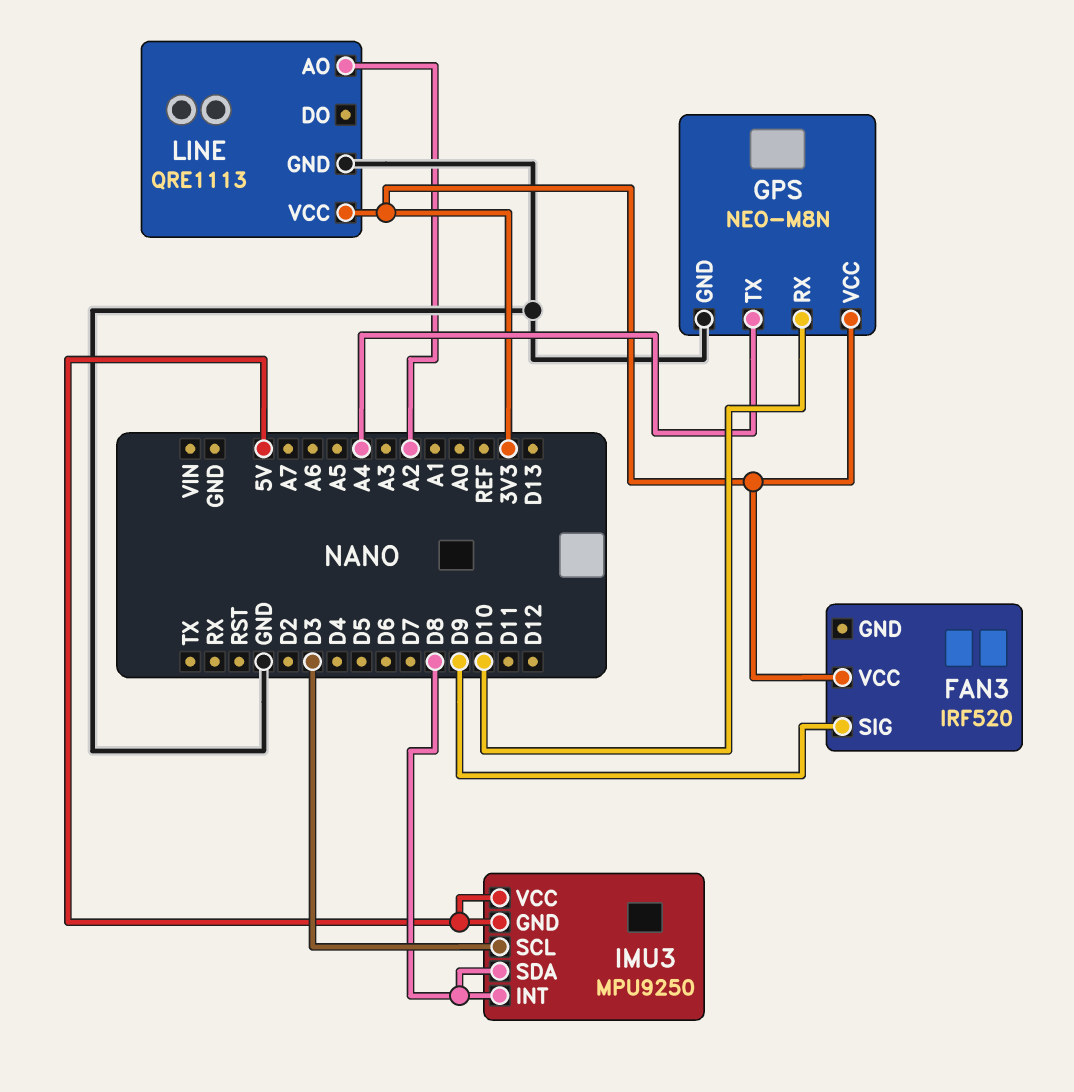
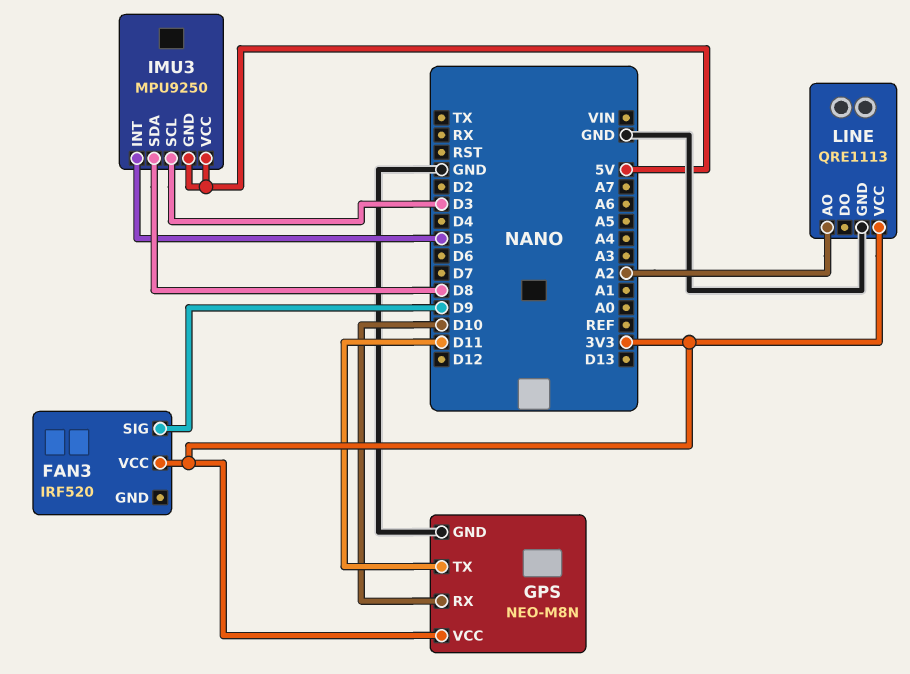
GPS pin TX: A4 -> D11
IMU3 pin INT: D8 -> D5

